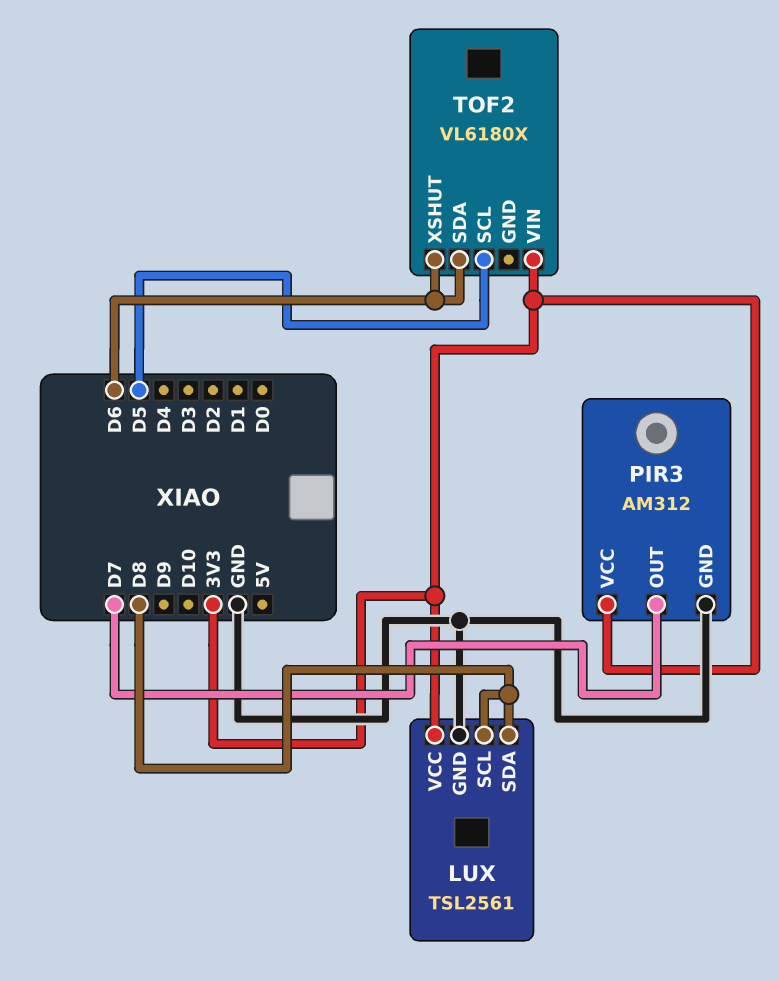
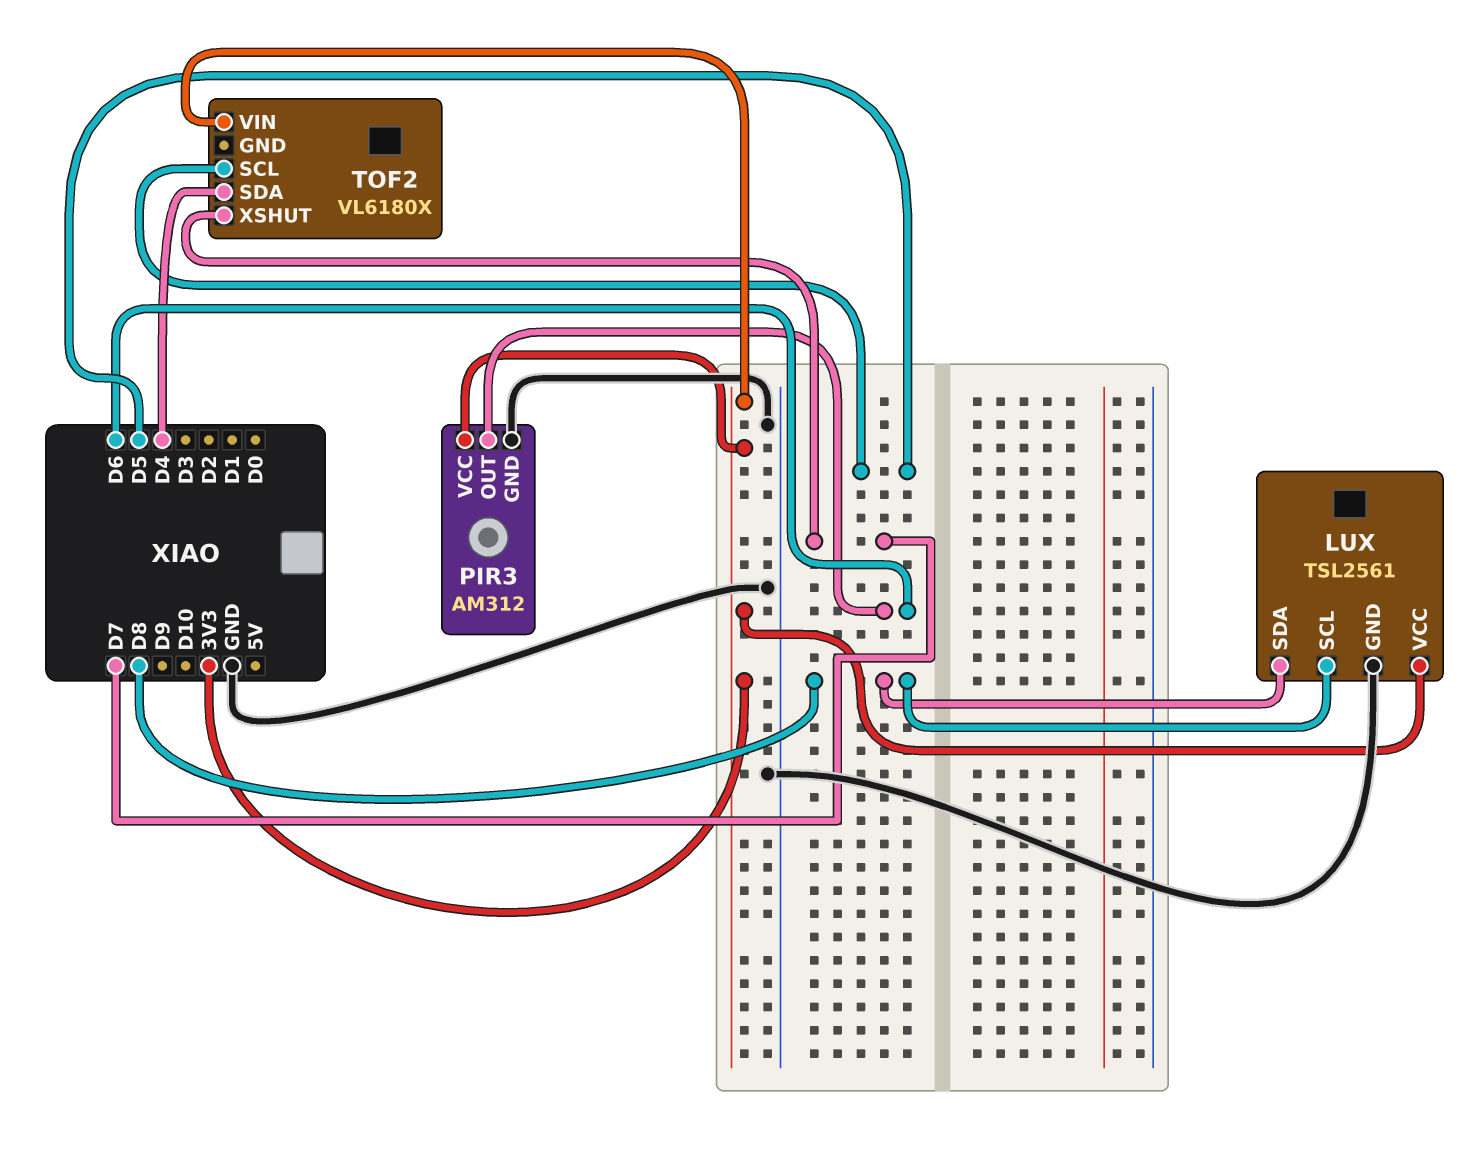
PIR3 pin OUT: D7 -> D6
TOF2 pin SDA: D6 -> D4
TOF2 pin XSHUT: D6 -> D7

